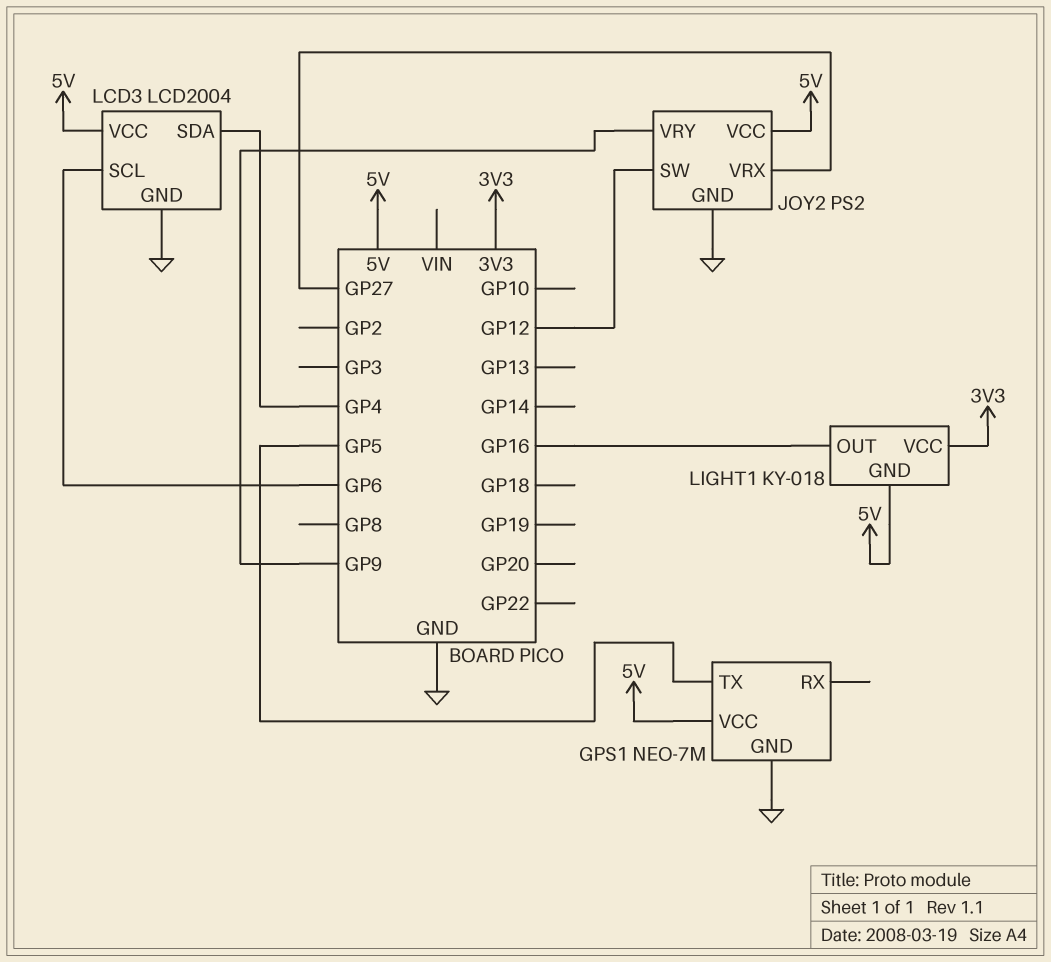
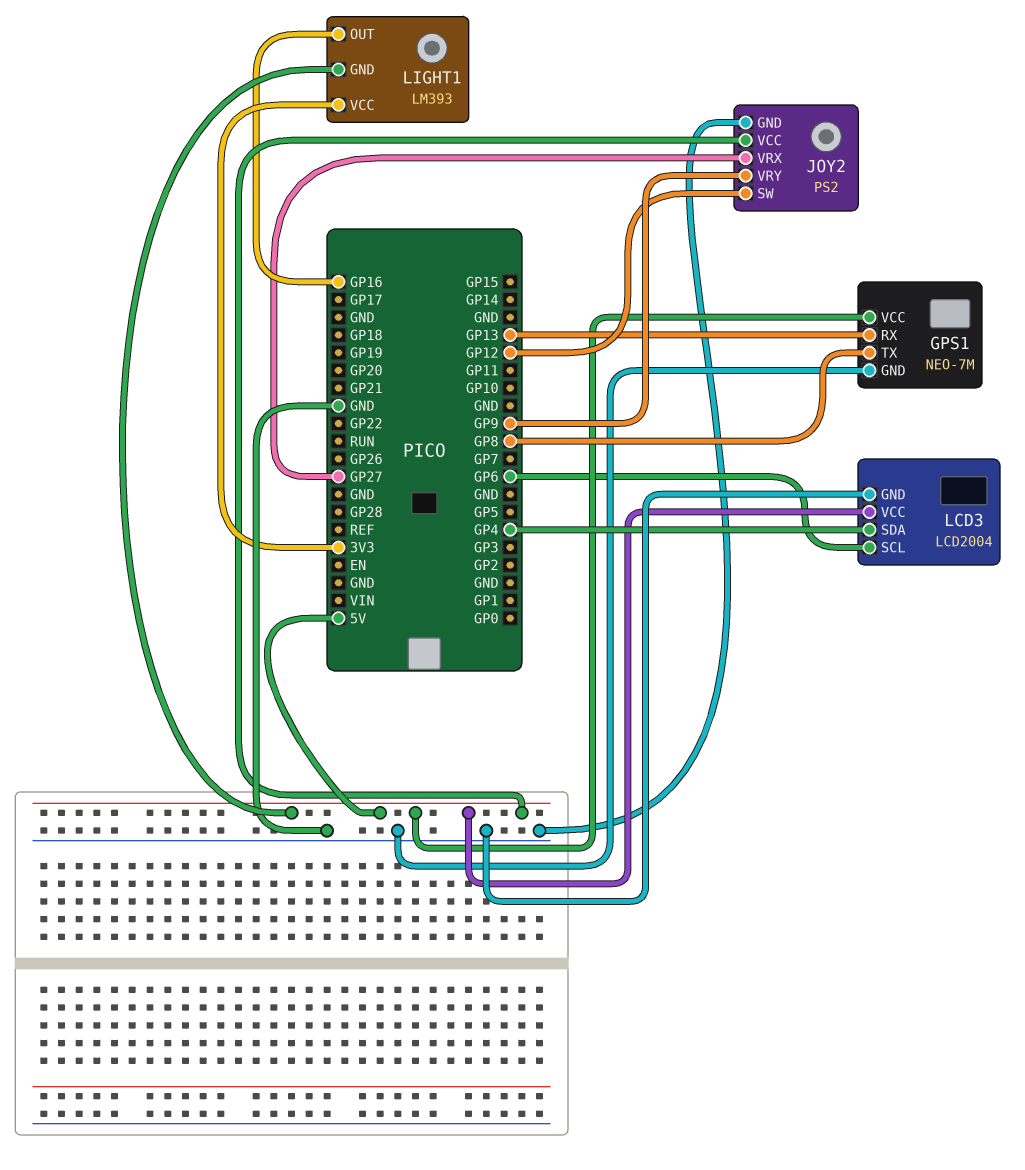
GPS1 pin RX: none -> GP13
GPS1 pin TX: GP5 -> GP8
LIGHT1: KY-018 -> LM393

